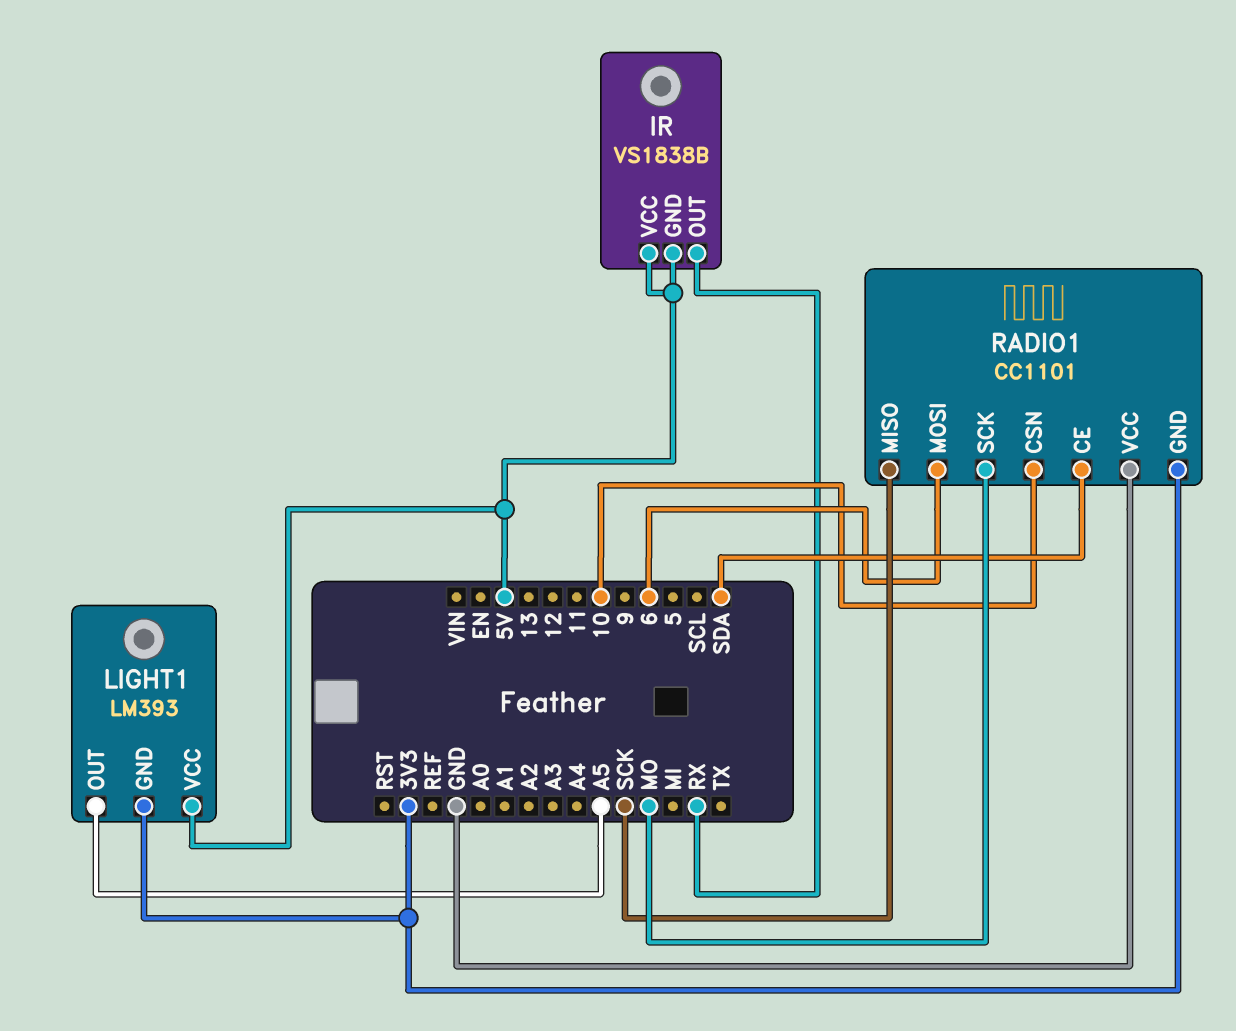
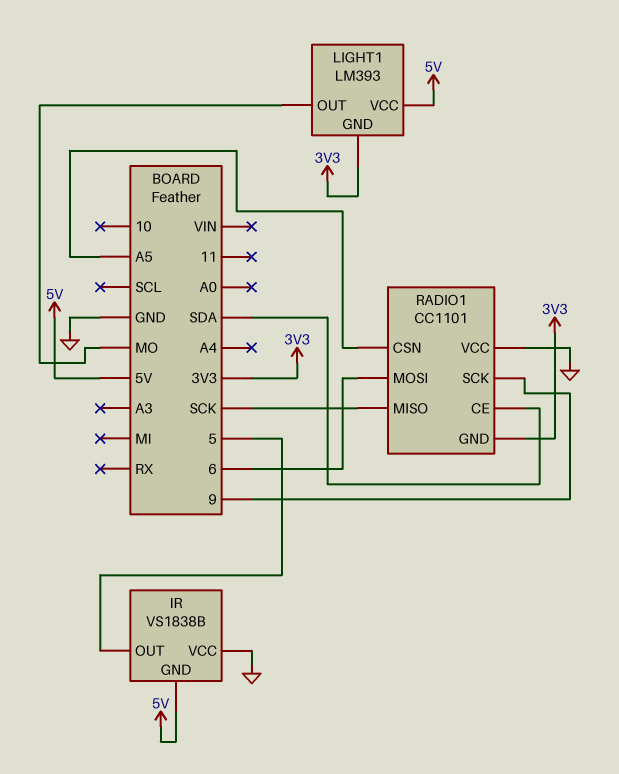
IR pin OUT: RX -> 5
IR pin VCC: 5V -> GND
LIGHT1 pin OUT: A5 -> MO
RADIO1 pin CSN: 10 -> A5
RADIO1 pin SCK: MO -> 9

